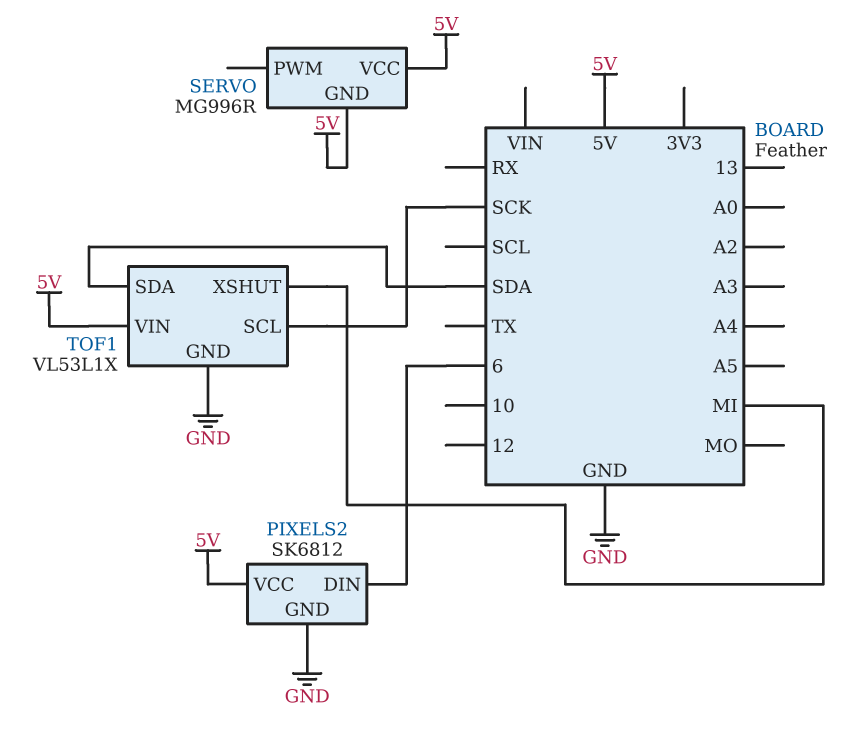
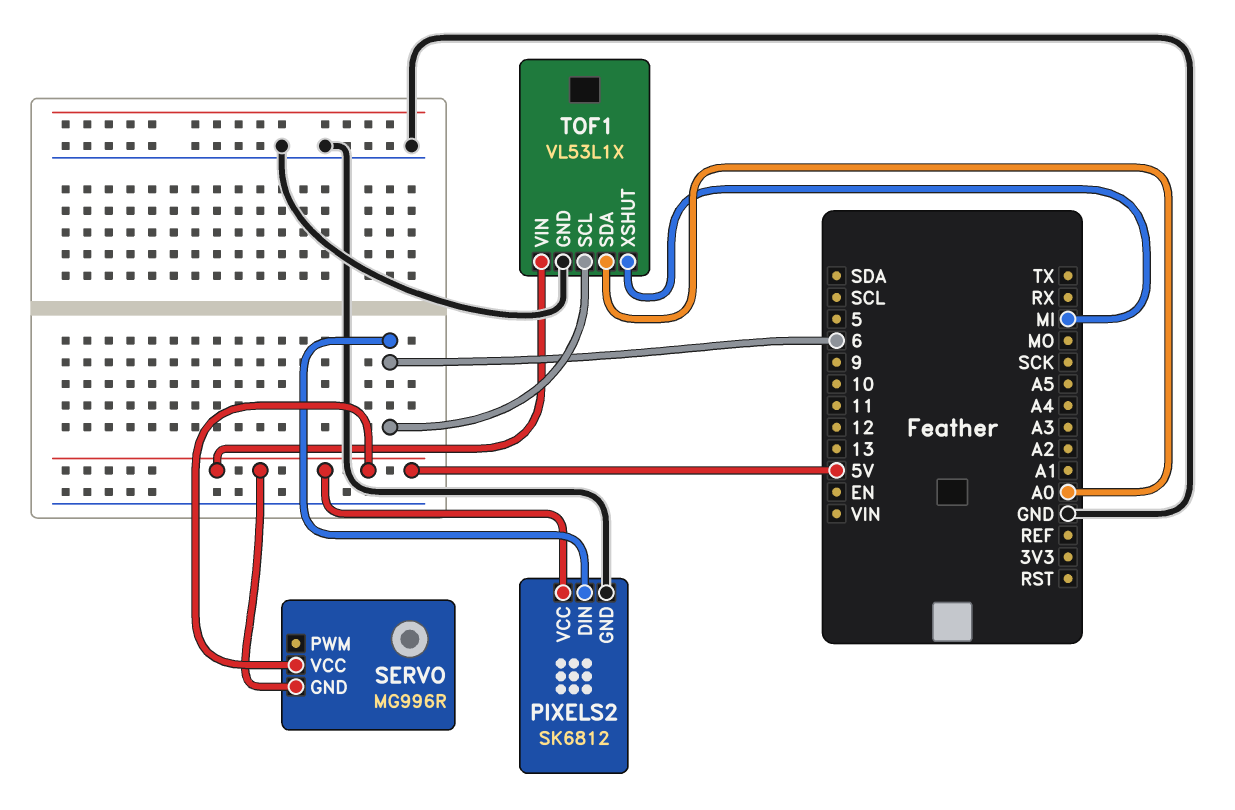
TOF1 pin SCL: SCK -> 6
TOF1 pin SDA: SDA -> A0

